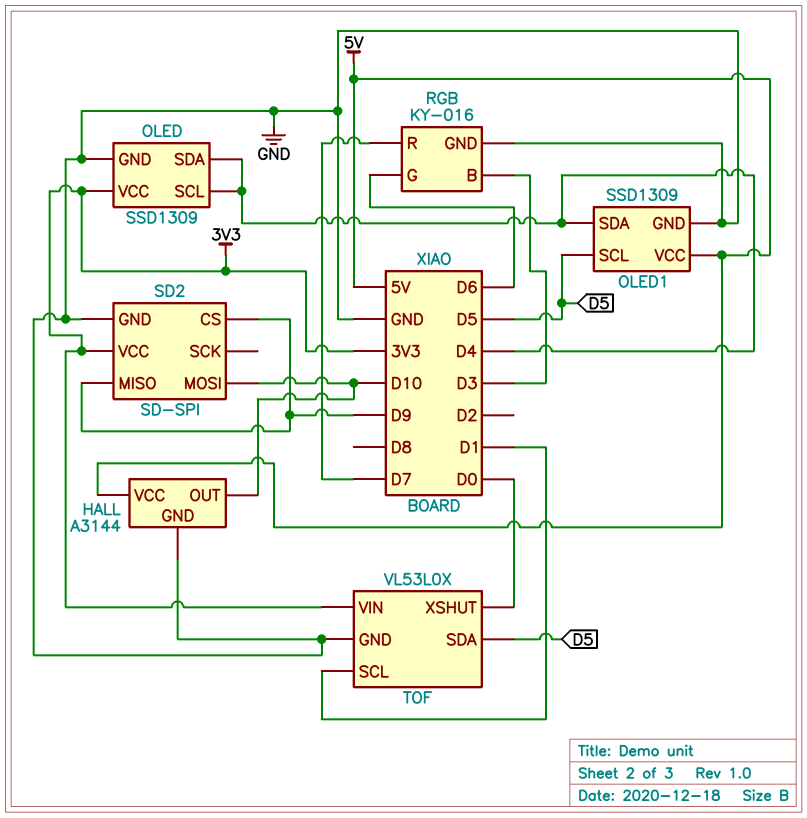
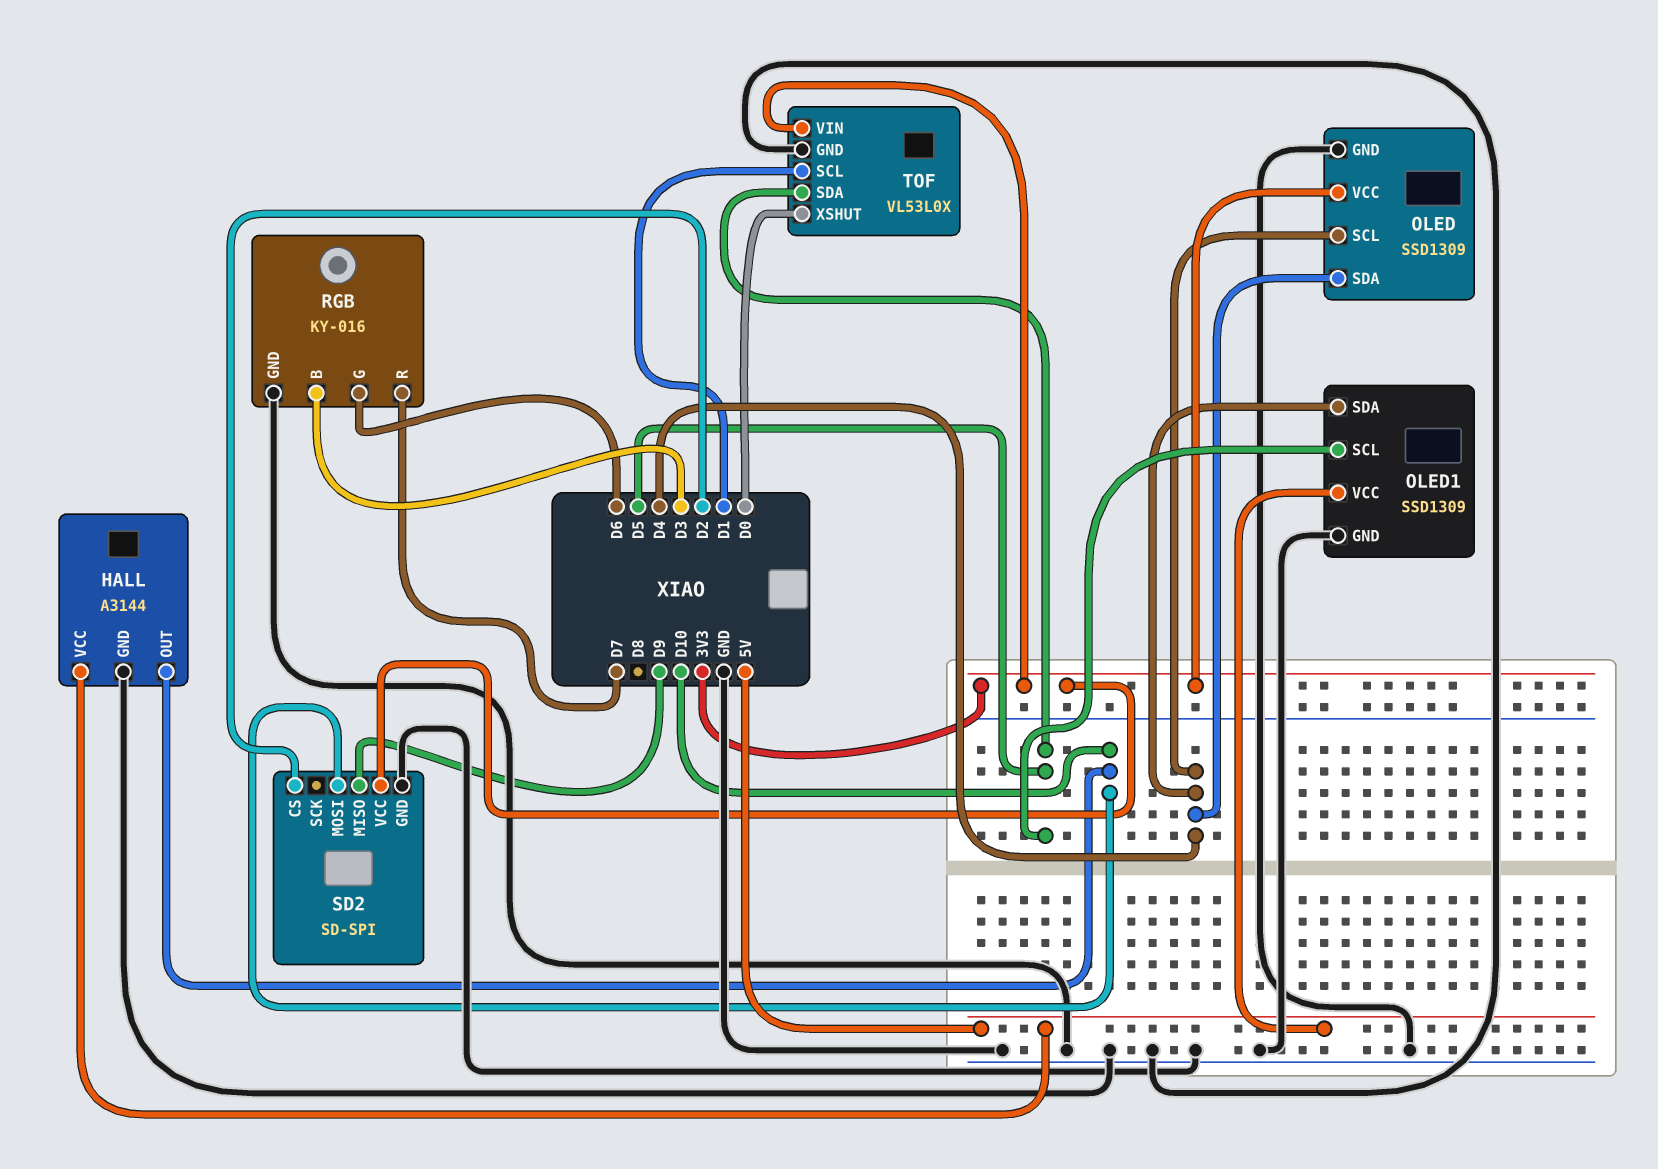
SD2 pin CS: D9 -> D2

